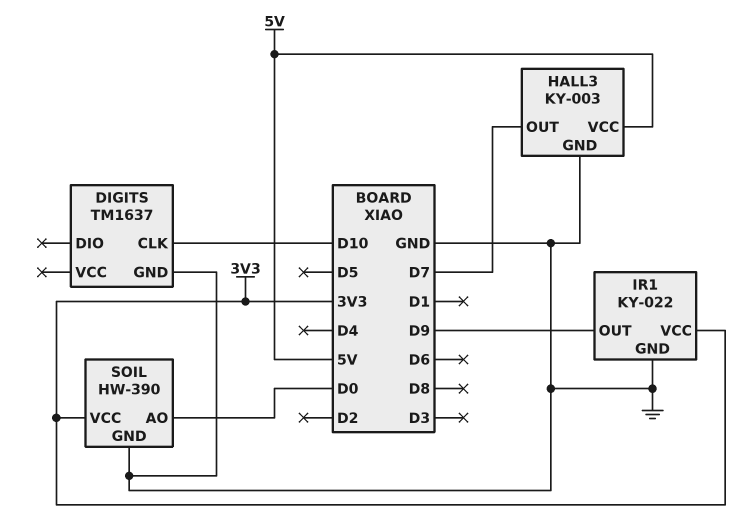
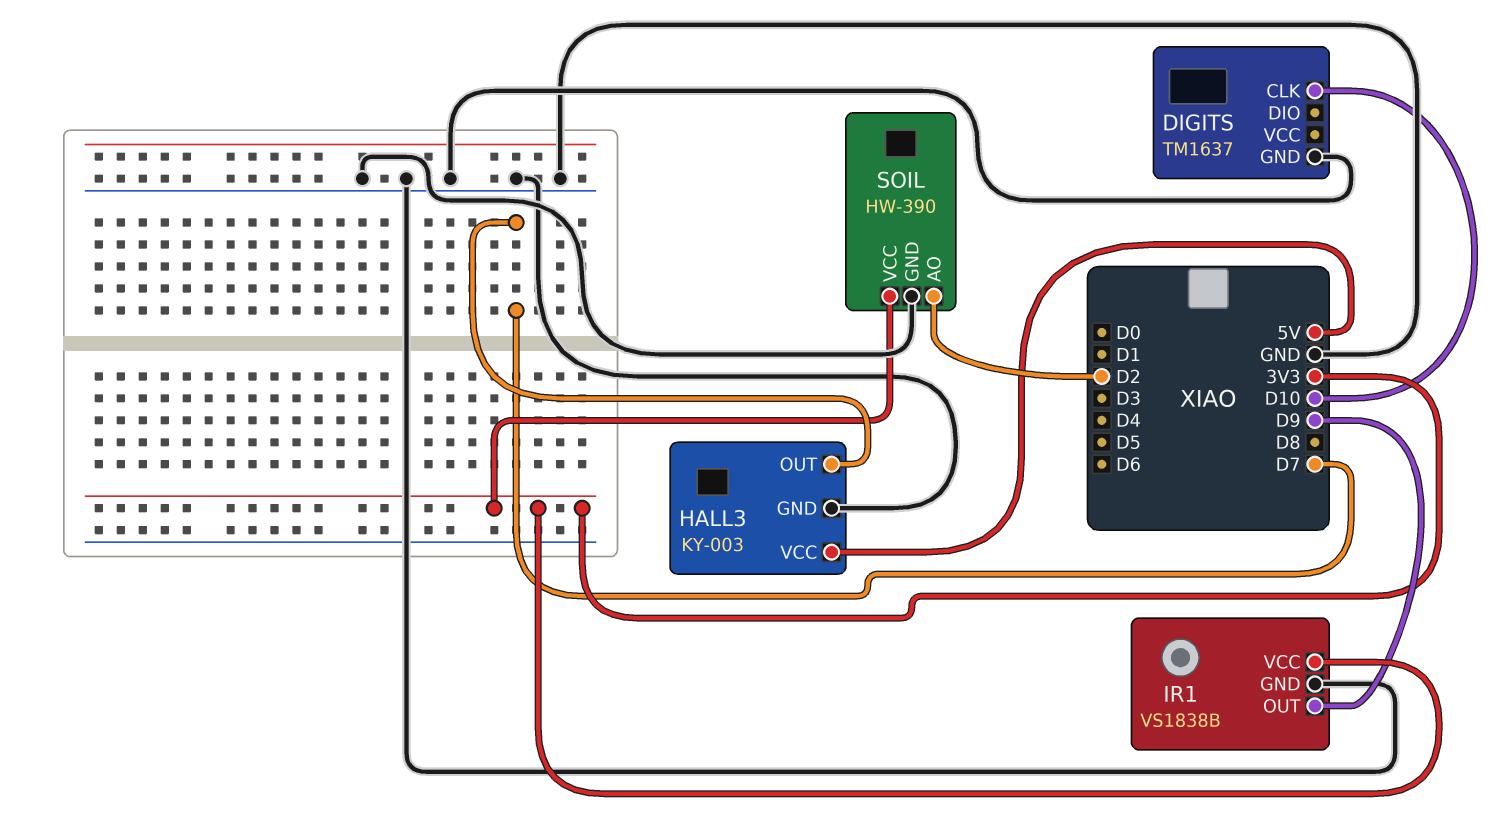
IR1: KY-022 -> VS1838B
SOIL pin AO: D0 -> D2

